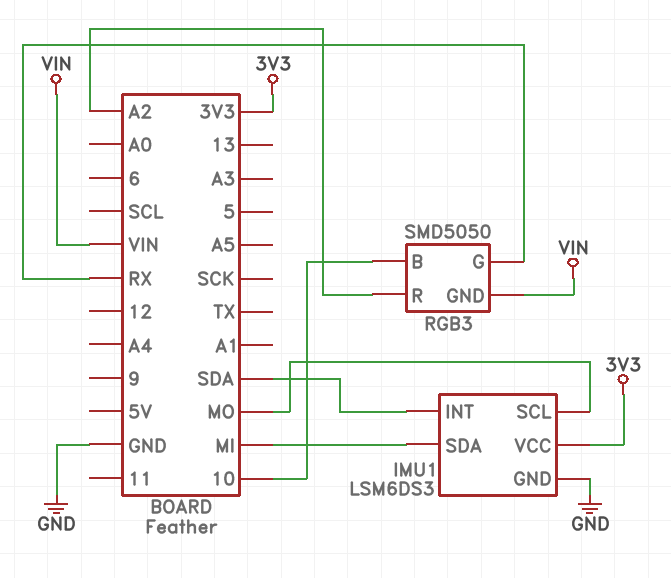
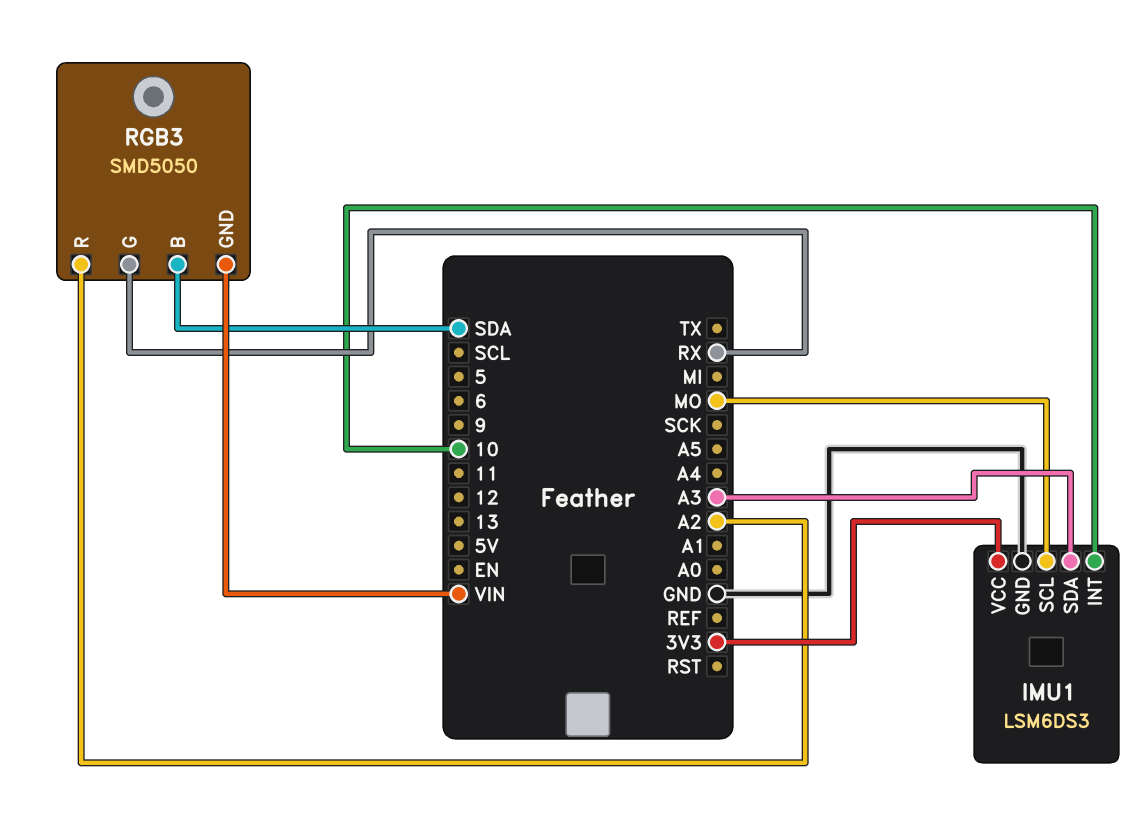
IMU1 pin INT: SDA -> 10
IMU1 pin SDA: MI -> A3
RGB3 pin B: 10 -> SDA

